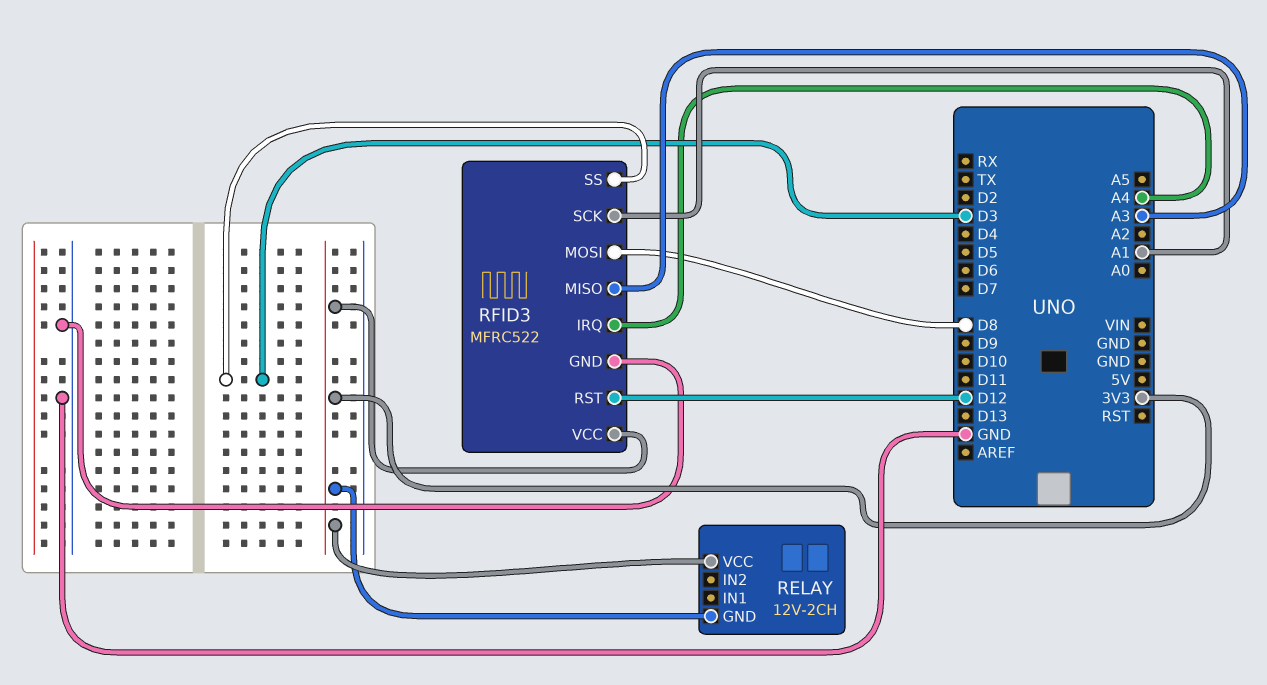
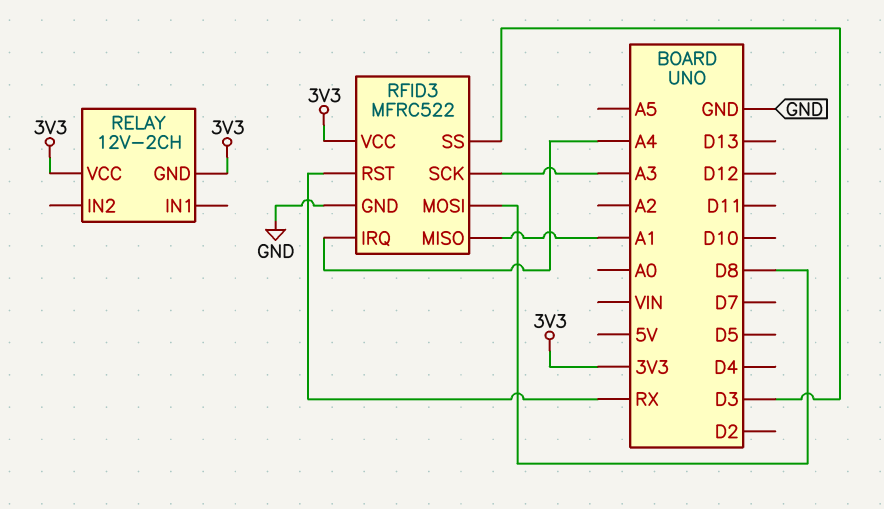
RFID3 pin MISO: A3 -> A1
RFID3 pin RST: D12 -> RX
RFID3 pin SCK: A1 -> A3

